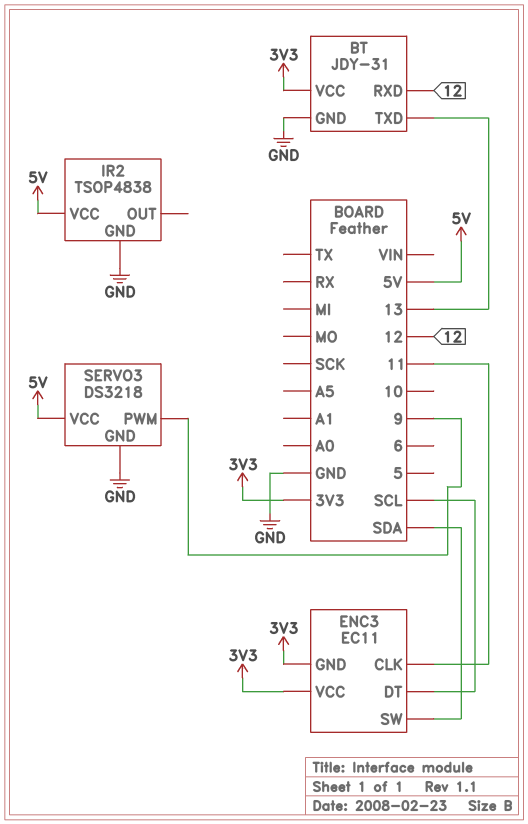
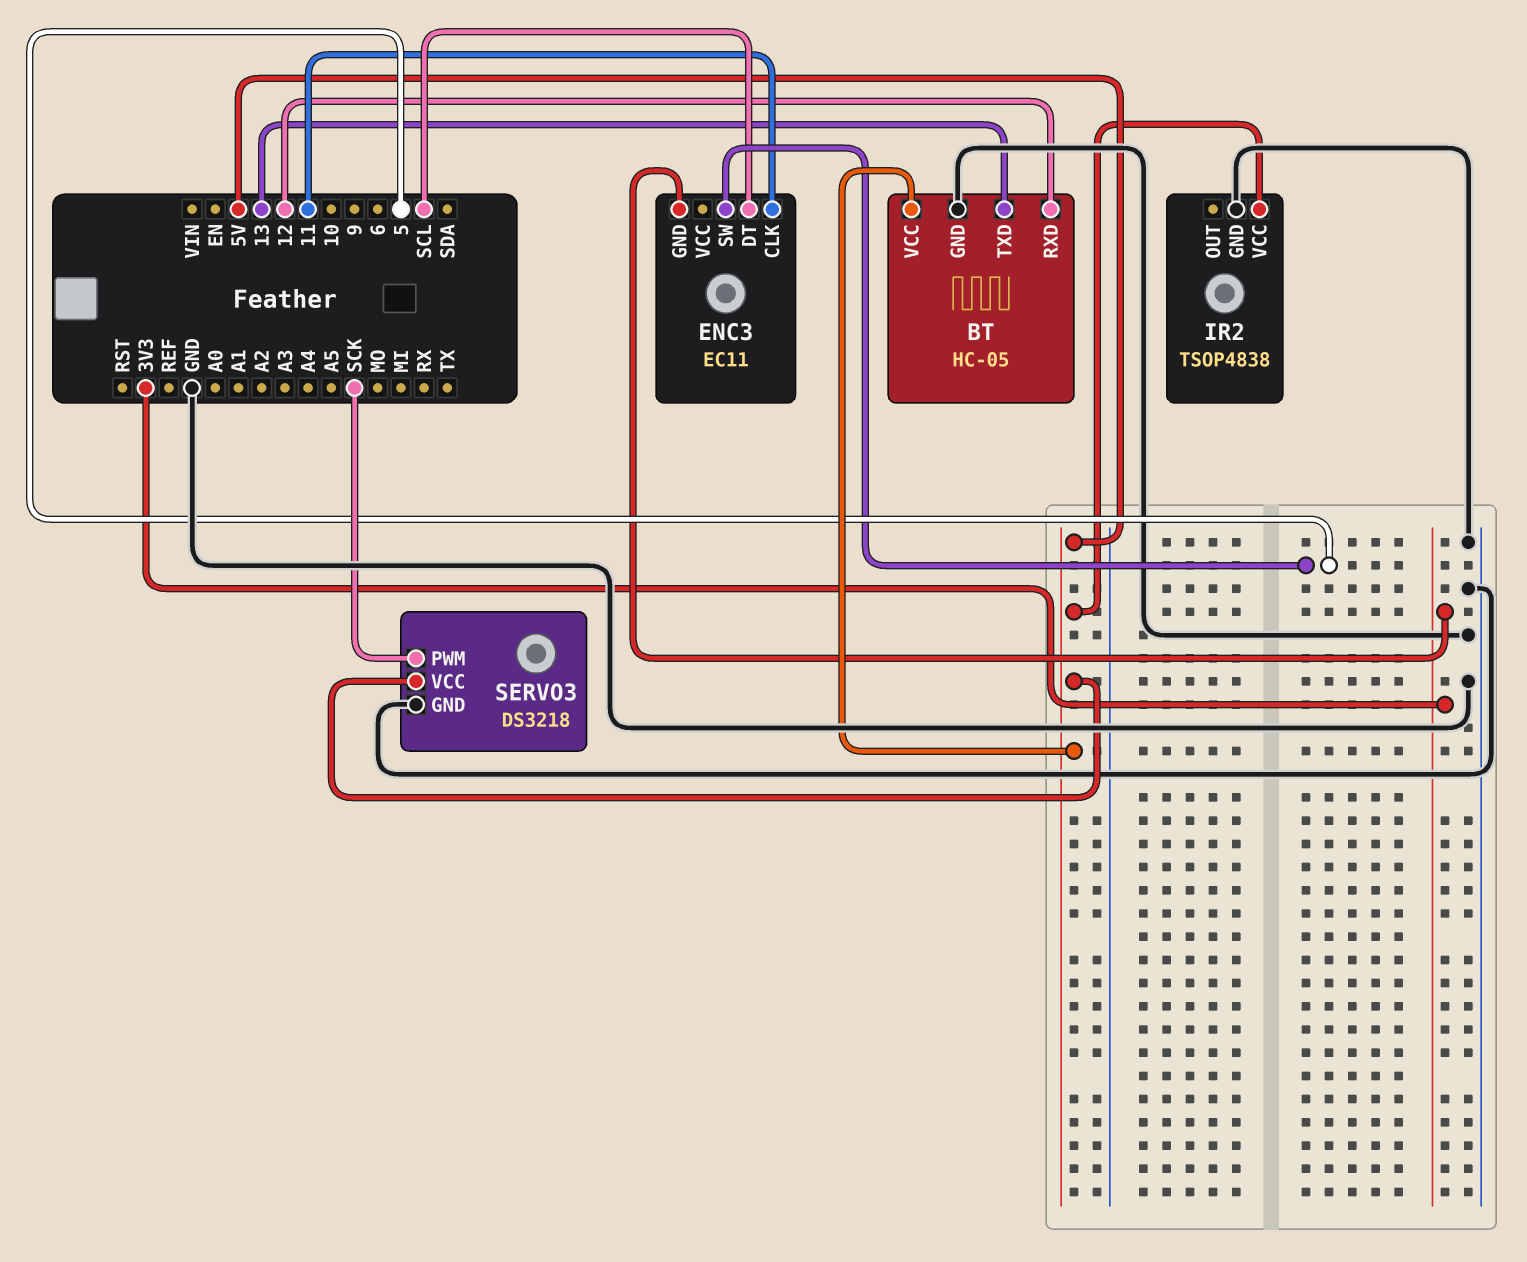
BT: JDY-31 -> HC-05
BT pin VCC: 3V3 -> 5V
ENC3 pin SW: SDA -> 5
ENC3 pin VCC: 3V3 -> none
SERVO3 pin PWM: 9 -> SCK

